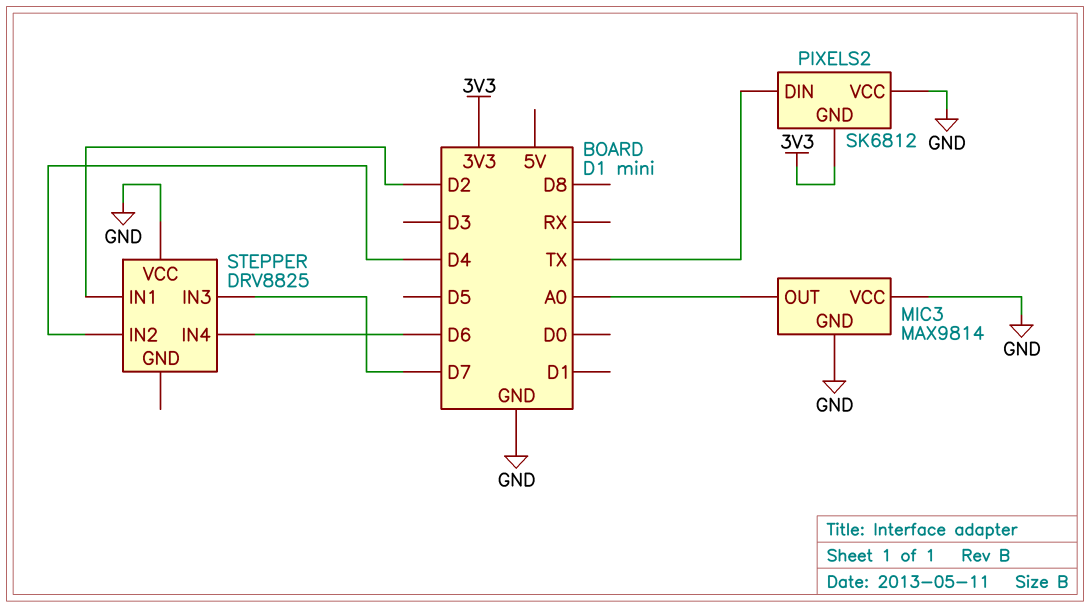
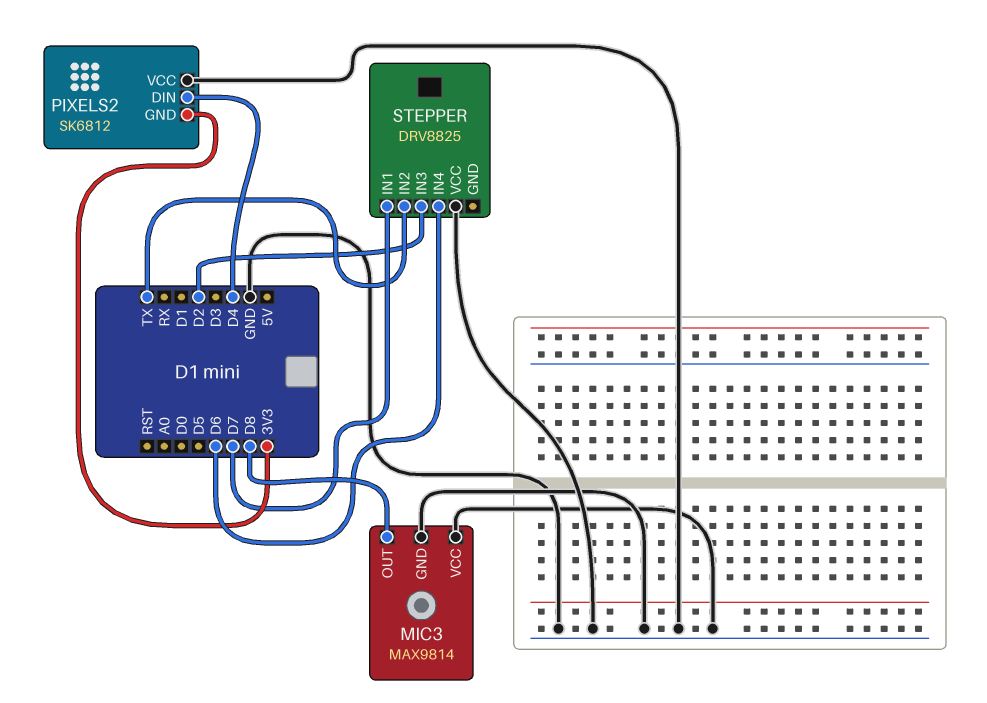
MIC3 pin OUT: A0 -> D8
PIXELS2 pin DIN: TX -> D4
STEPPER pin IN1: D2 -> D7
STEPPER pin IN2: D4 -> TX
STEPPER pin IN3: D7 -> D2

